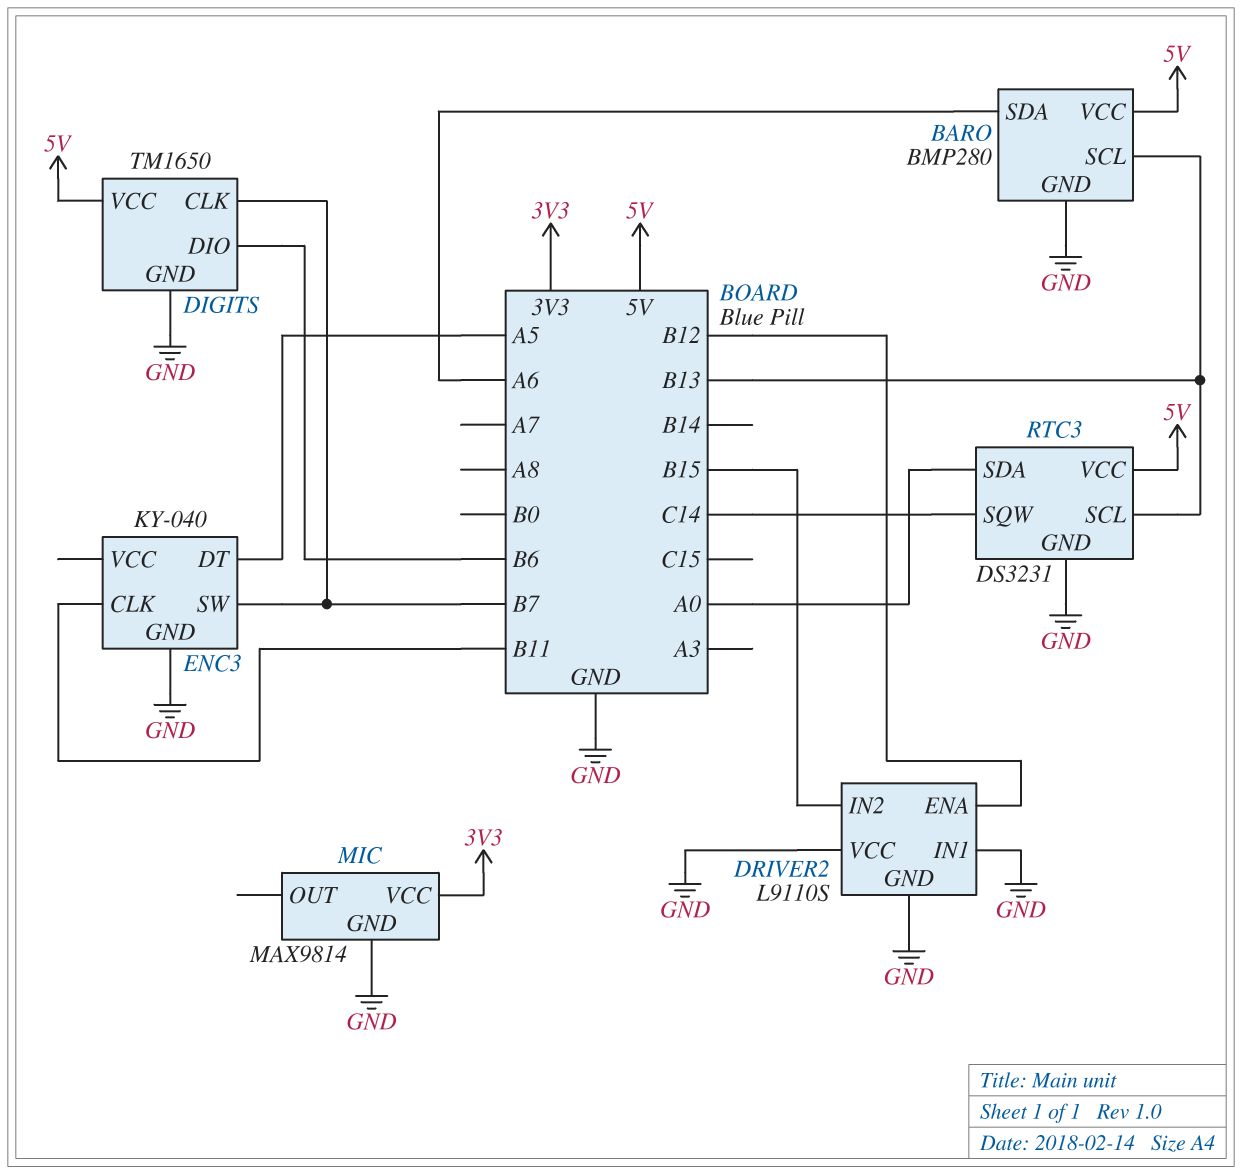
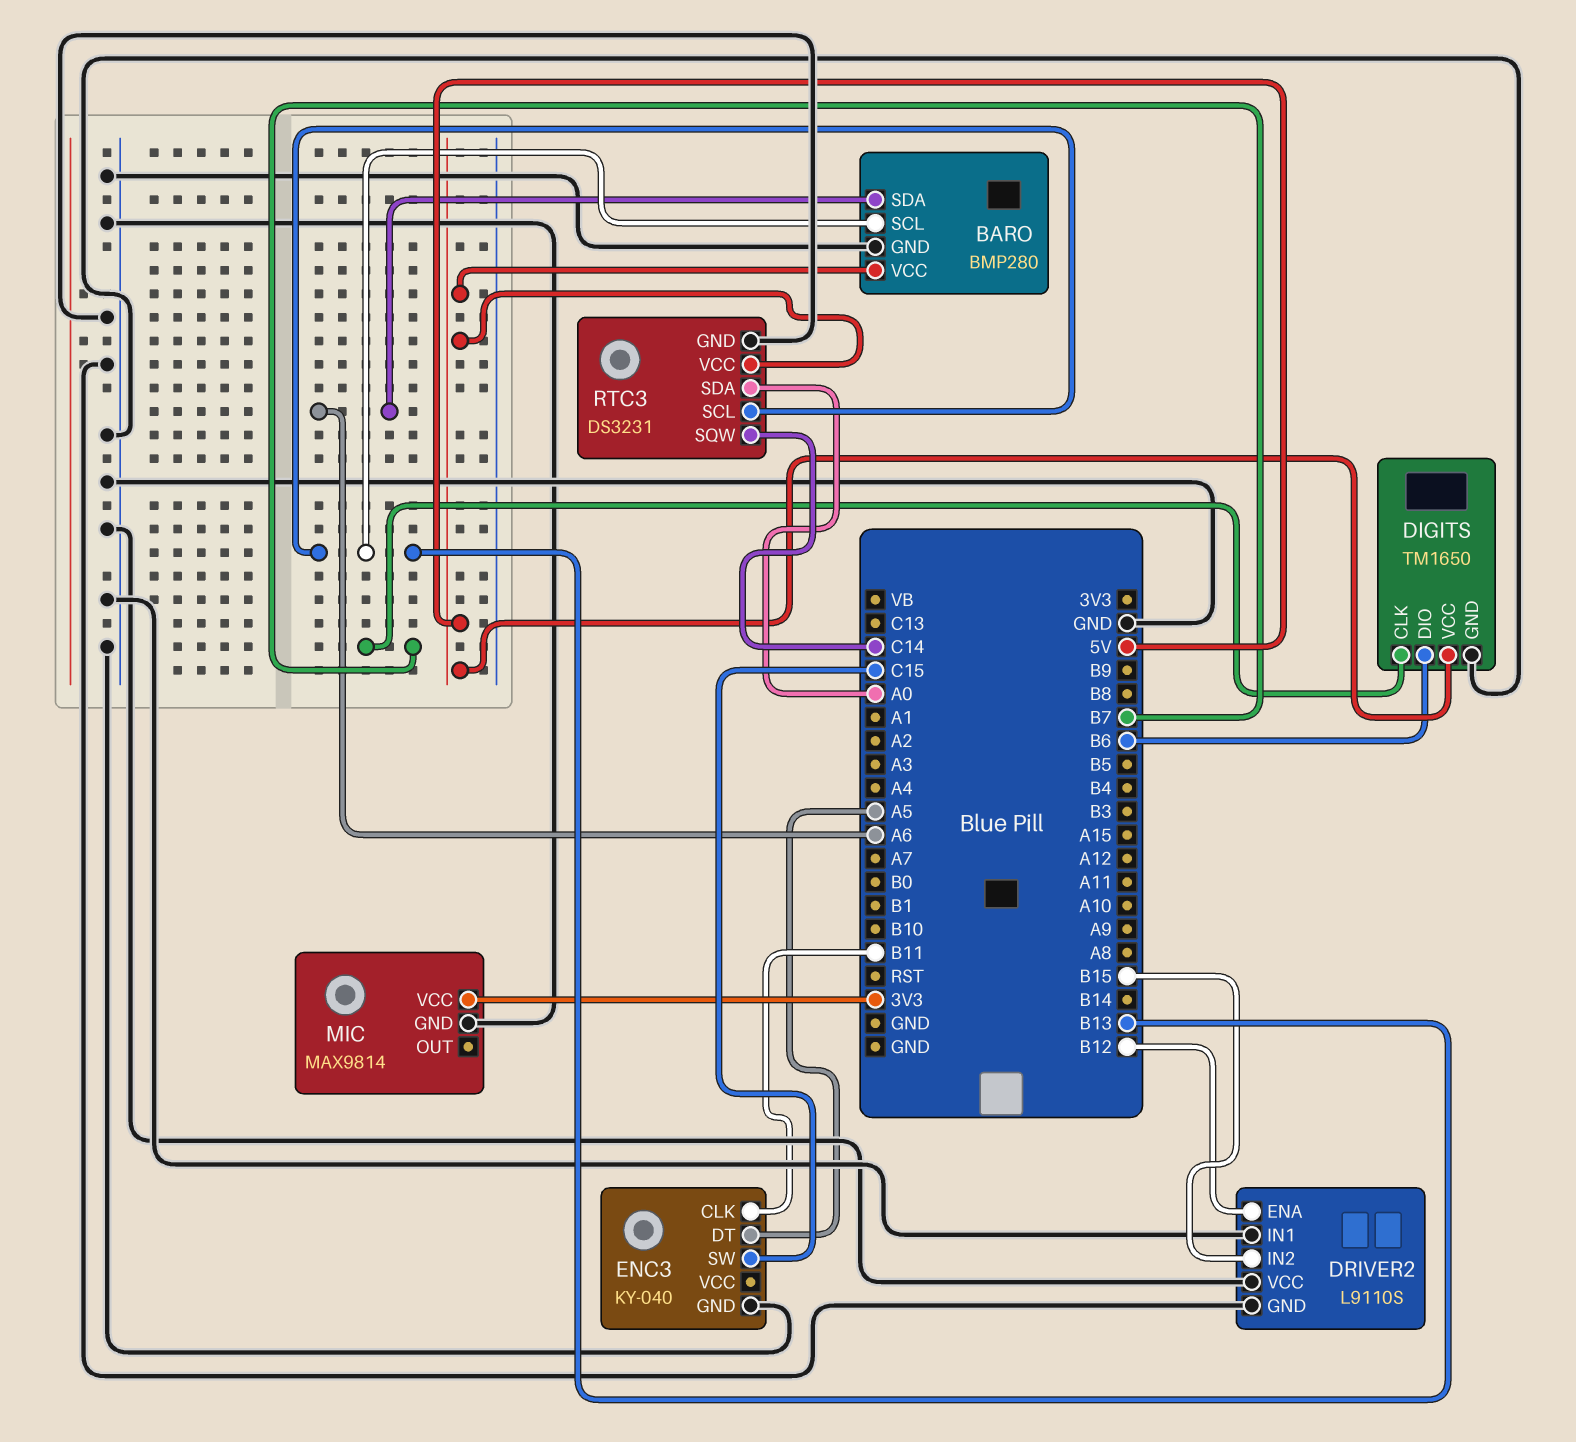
ENC3 pin SW: B7 -> C15

